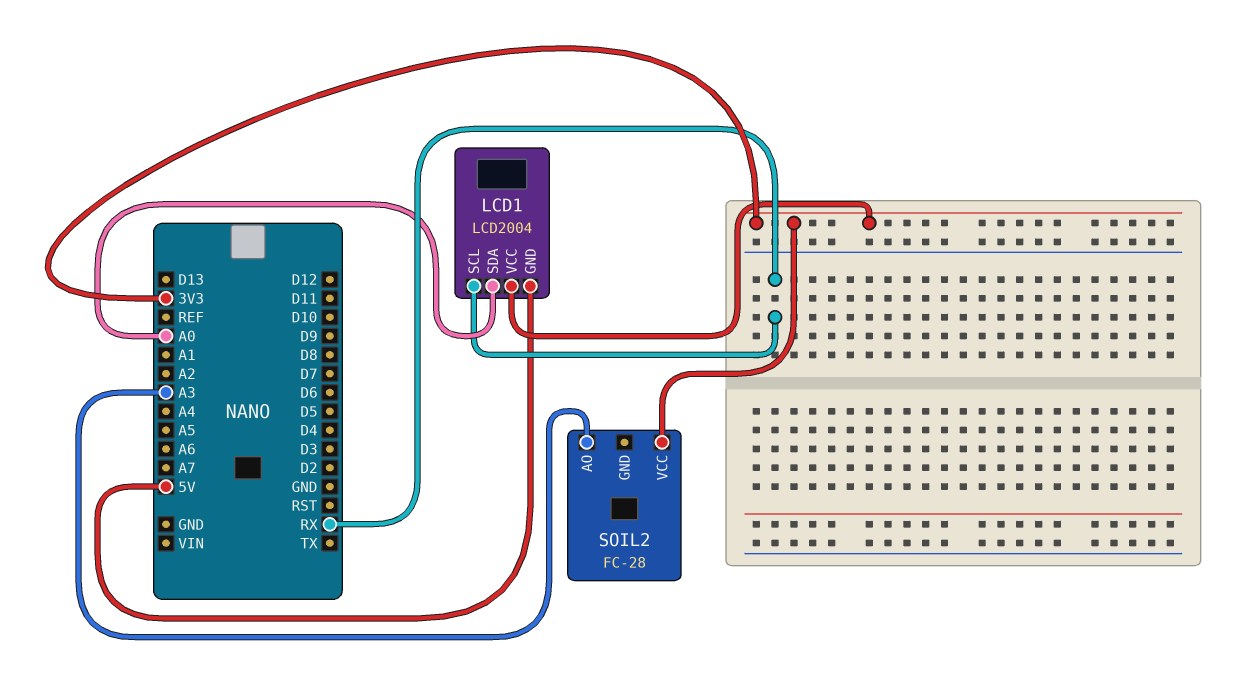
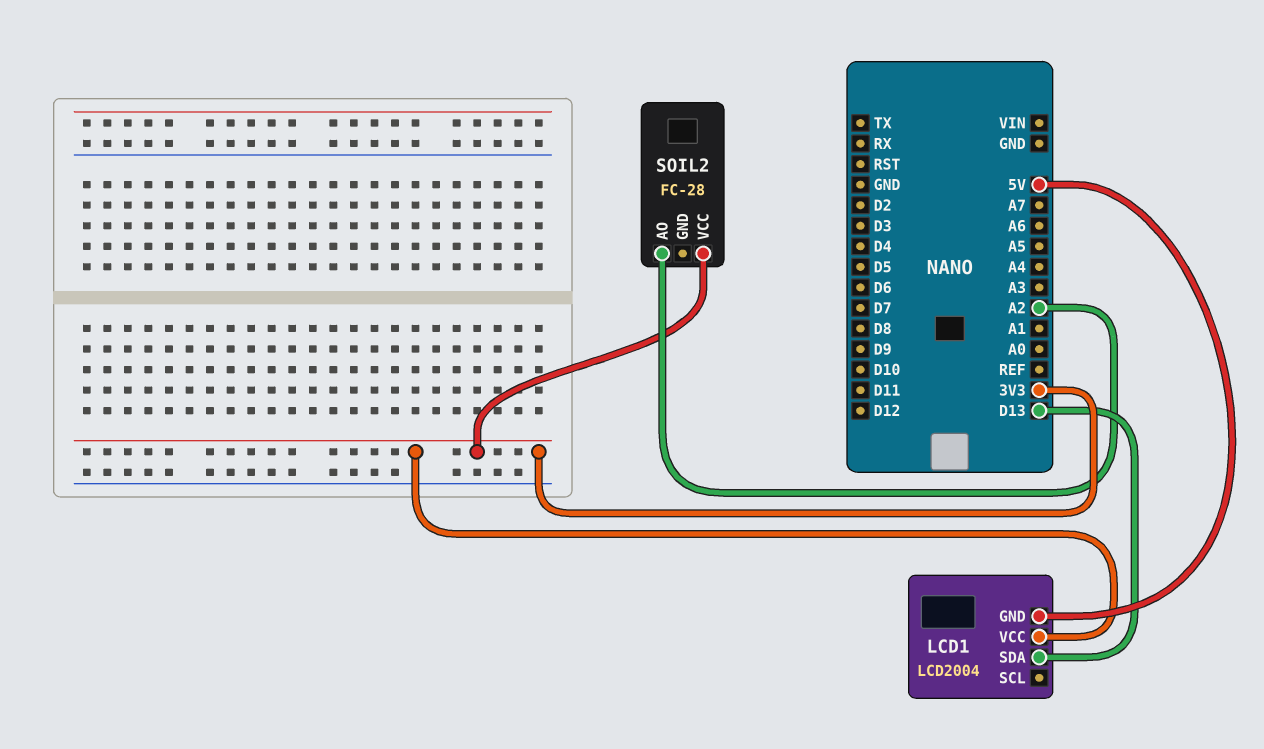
LCD1 pin SCL: RX -> none
LCD1 pin SDA: A0 -> D13
SOIL2 pin AO: A3 -> A2

